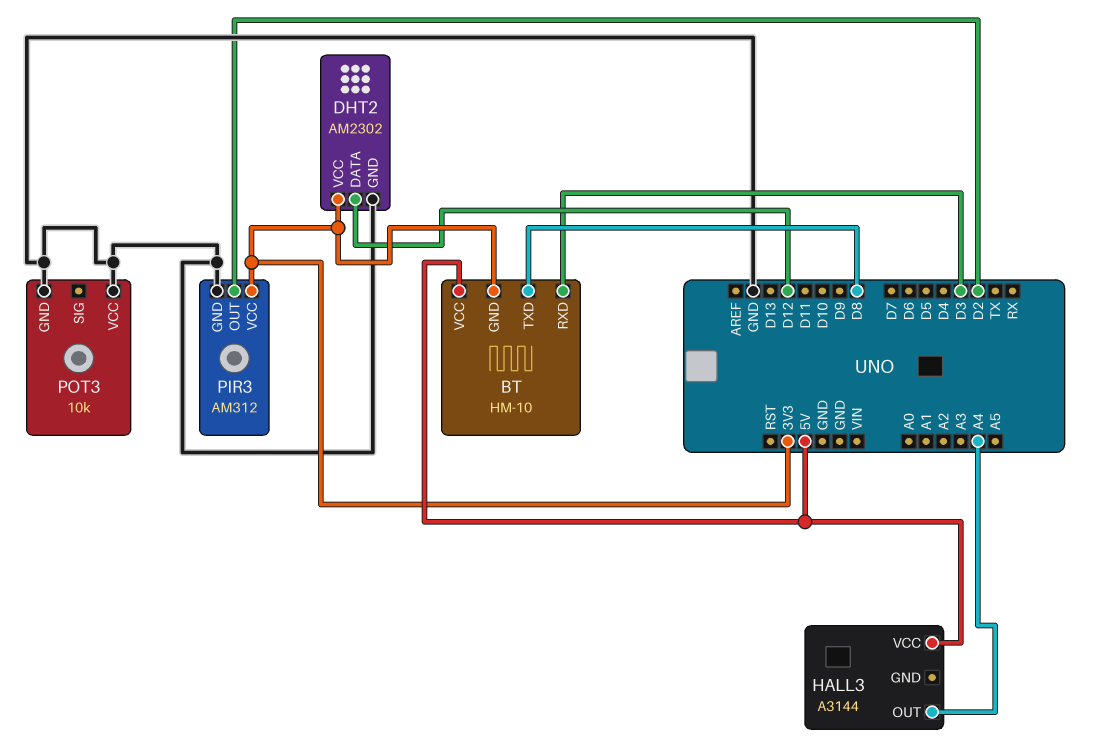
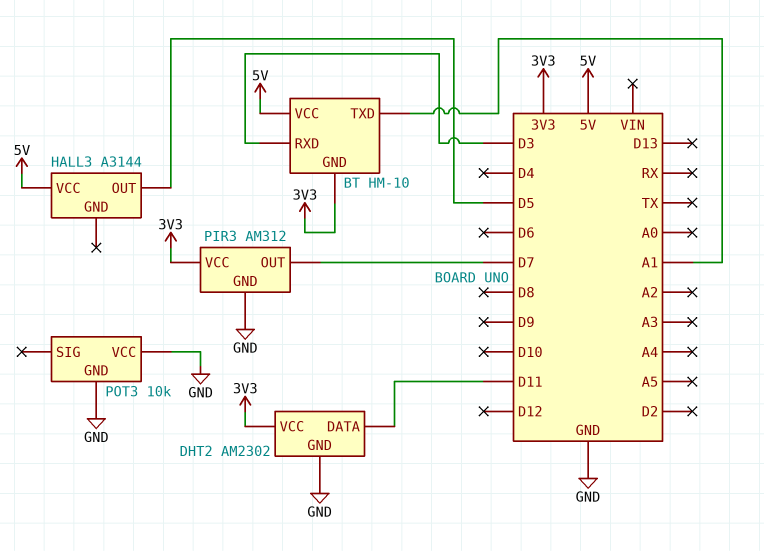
BT pin TXD: D8 -> A1
DHT2 pin DATA: D12 -> D11
HALL3 pin OUT: A4 -> D5
PIR3 pin OUT: D2 -> D7

